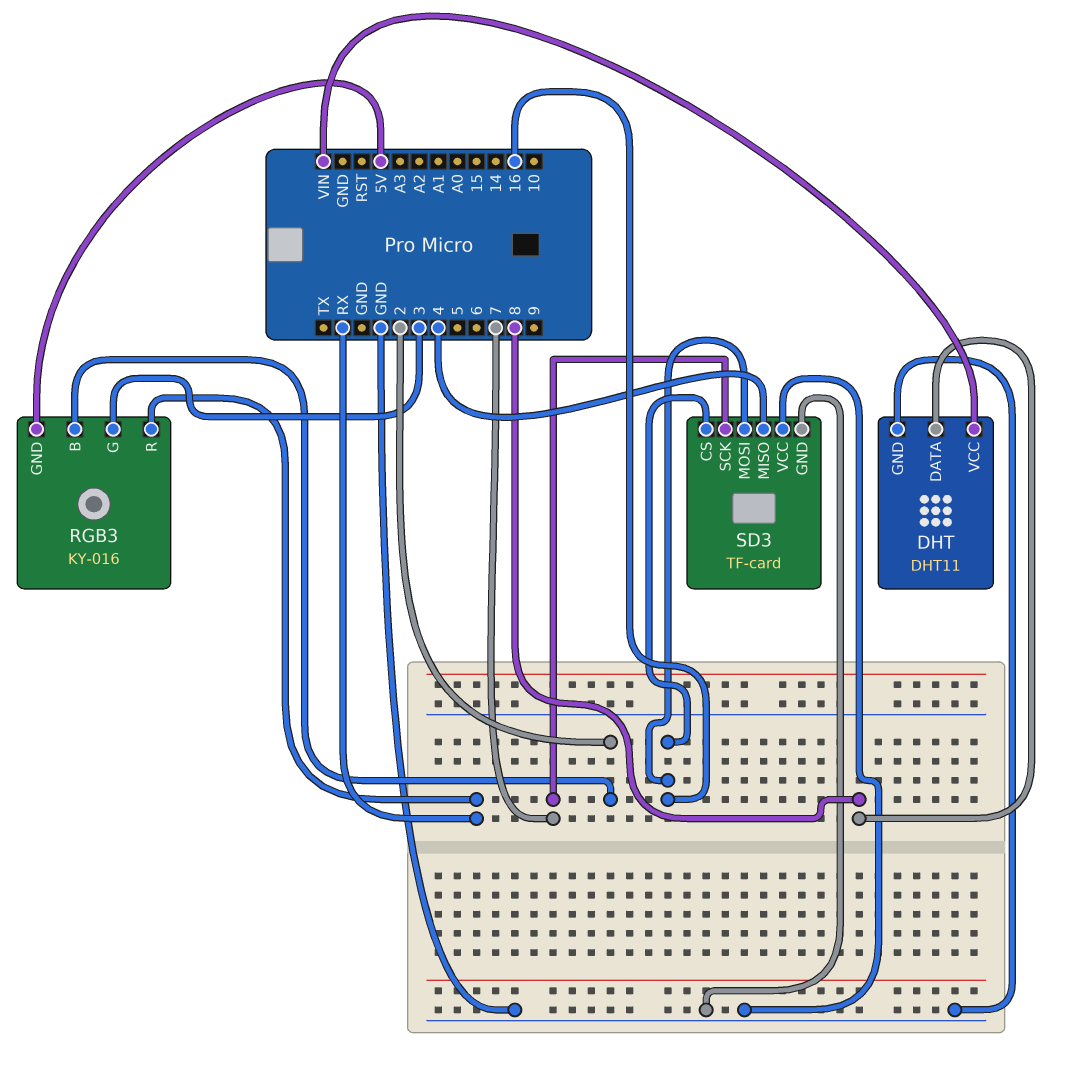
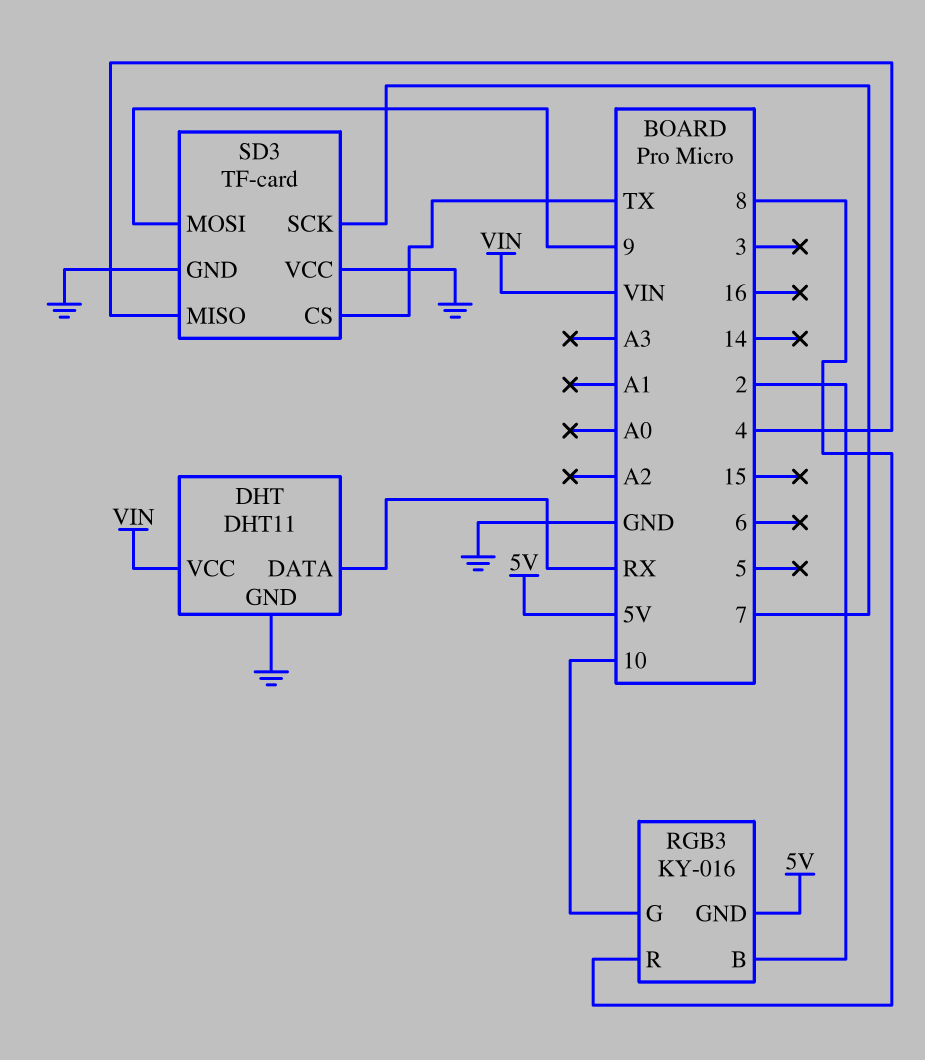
DHT pin DATA: 8 -> RX
RGB3 pin G: 3 -> 10
RGB3 pin R: RX -> 8
SD3 pin CS: 16 -> TX
SD3 pin MOSI: 16 -> 9

